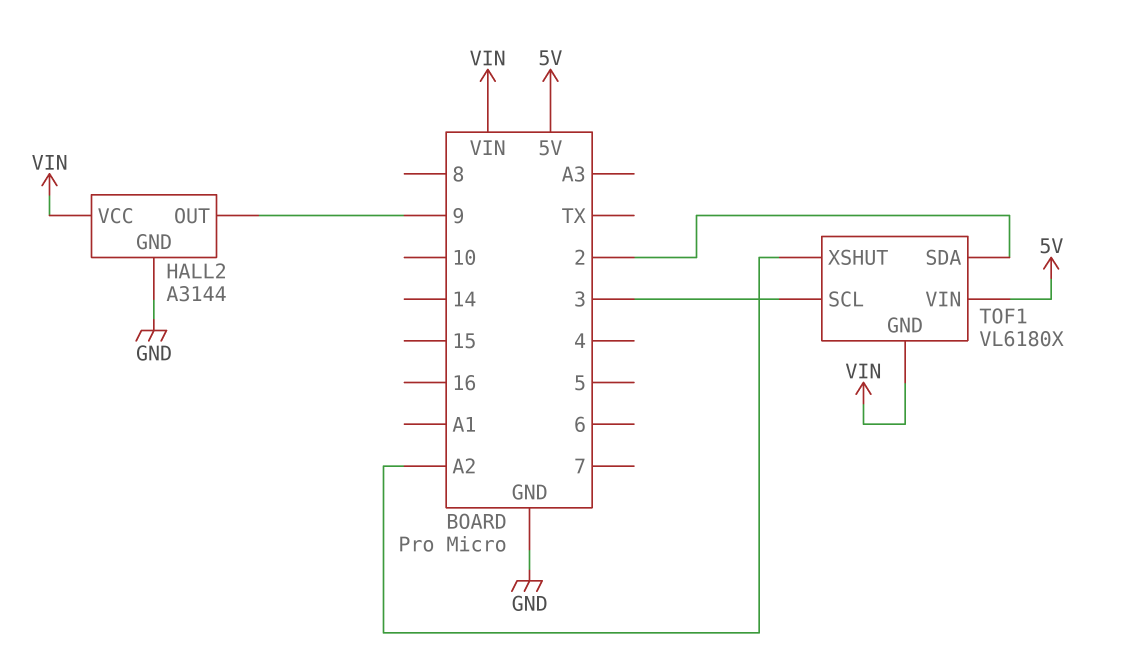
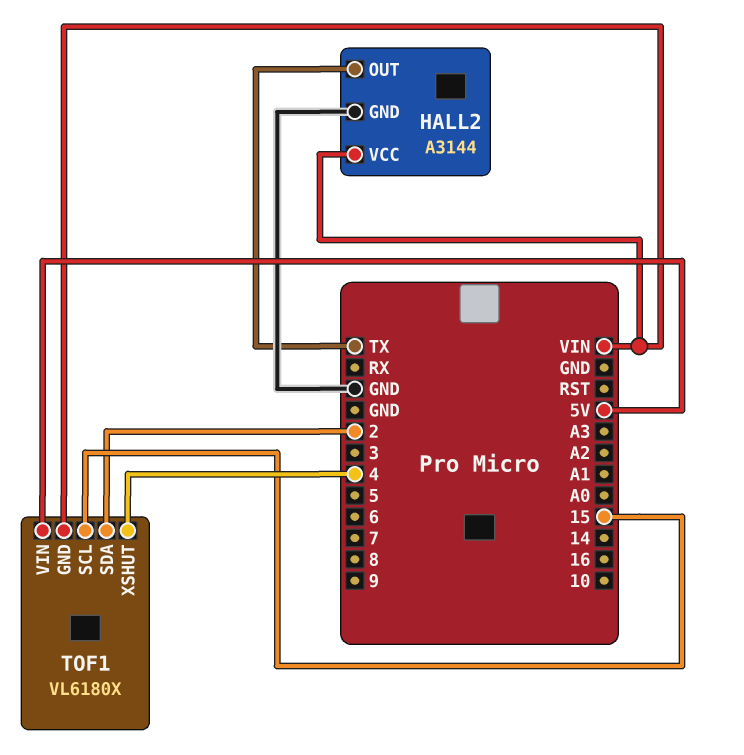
HALL2 pin OUT: 9 -> TX
TOF1 pin SCL: 3 -> 15
TOF1 pin XSHUT: A2 -> 4

